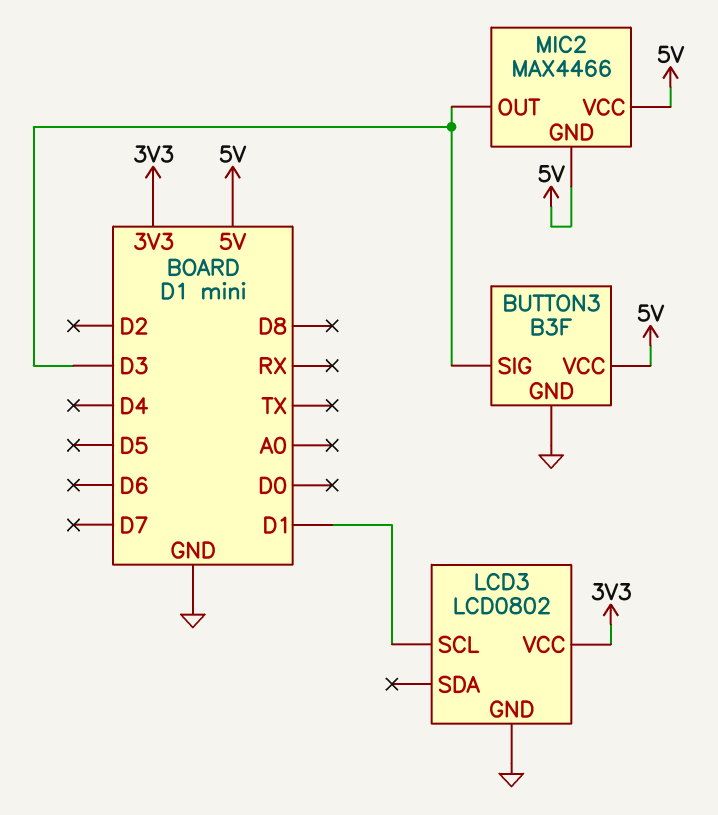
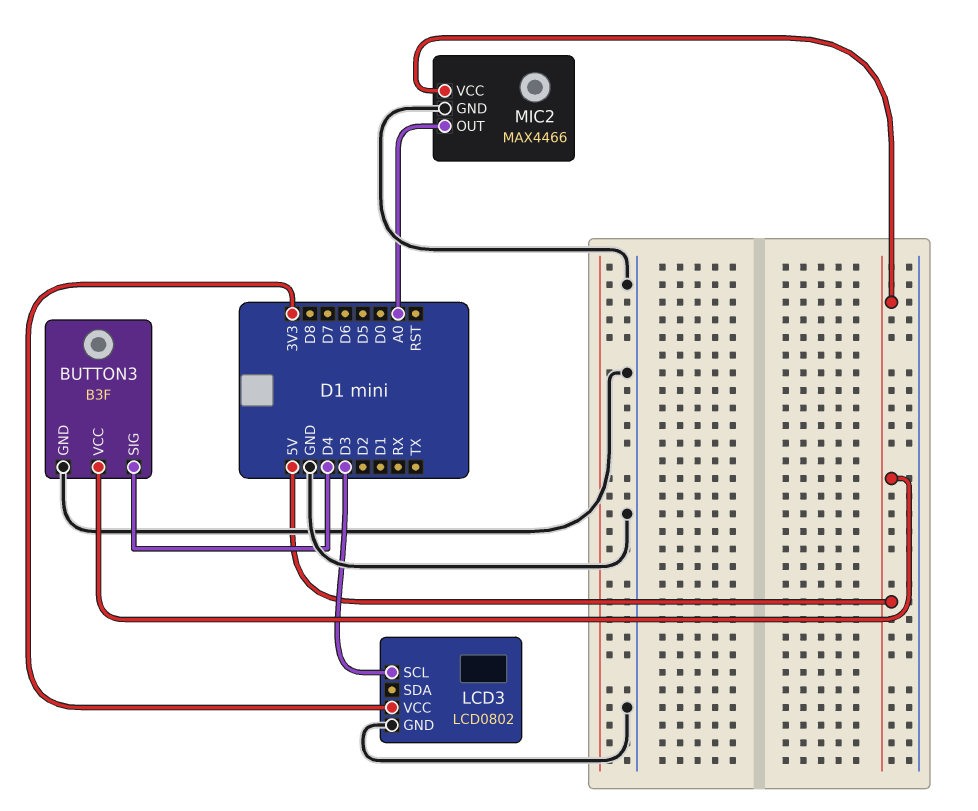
BUTTON3 pin SIG: D3 -> D4
LCD3 pin SCL: D1 -> D3
MIC2 pin GND: 5V -> GND
MIC2 pin OUT: D3 -> A0

